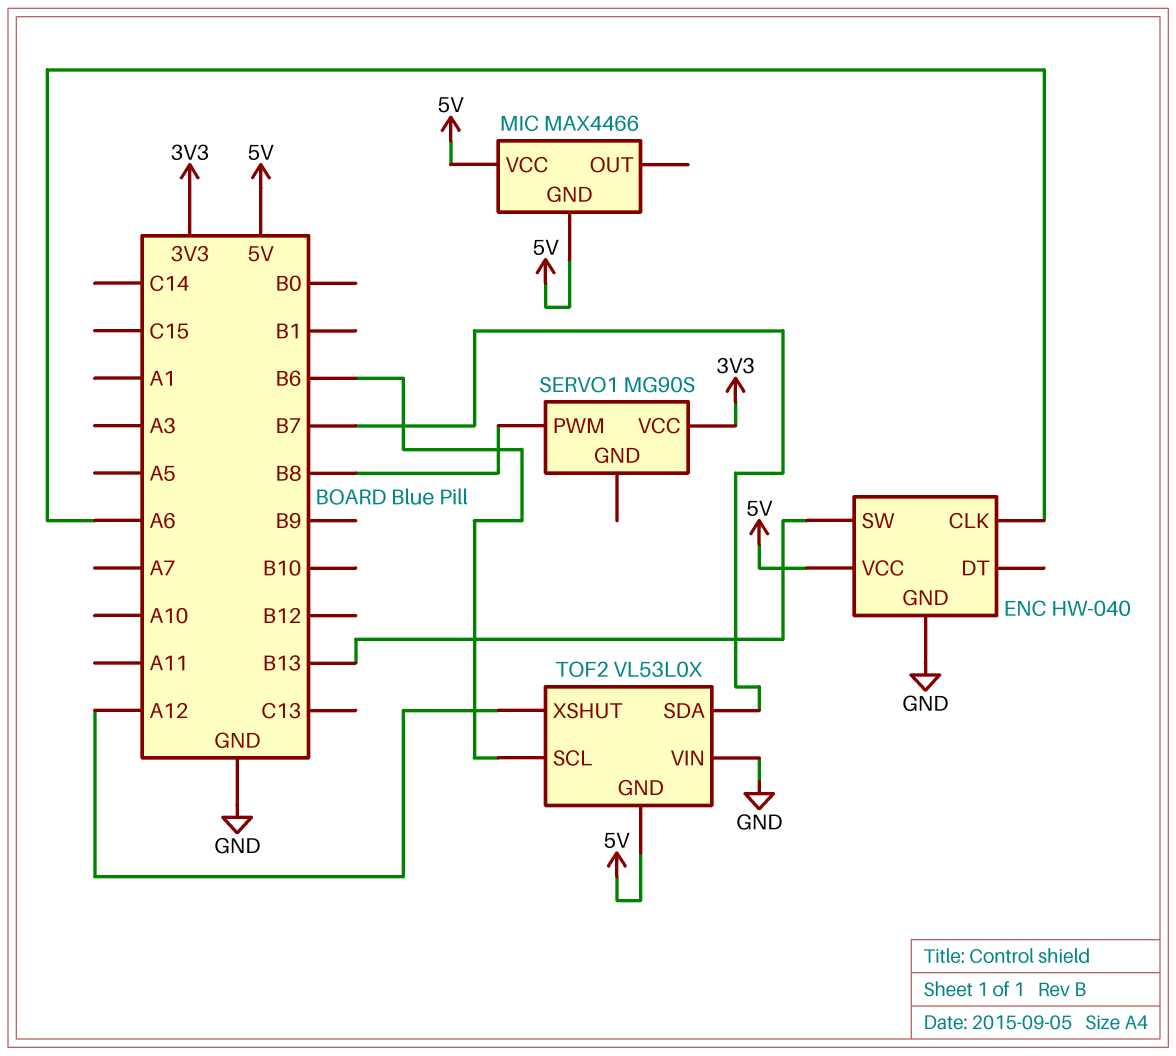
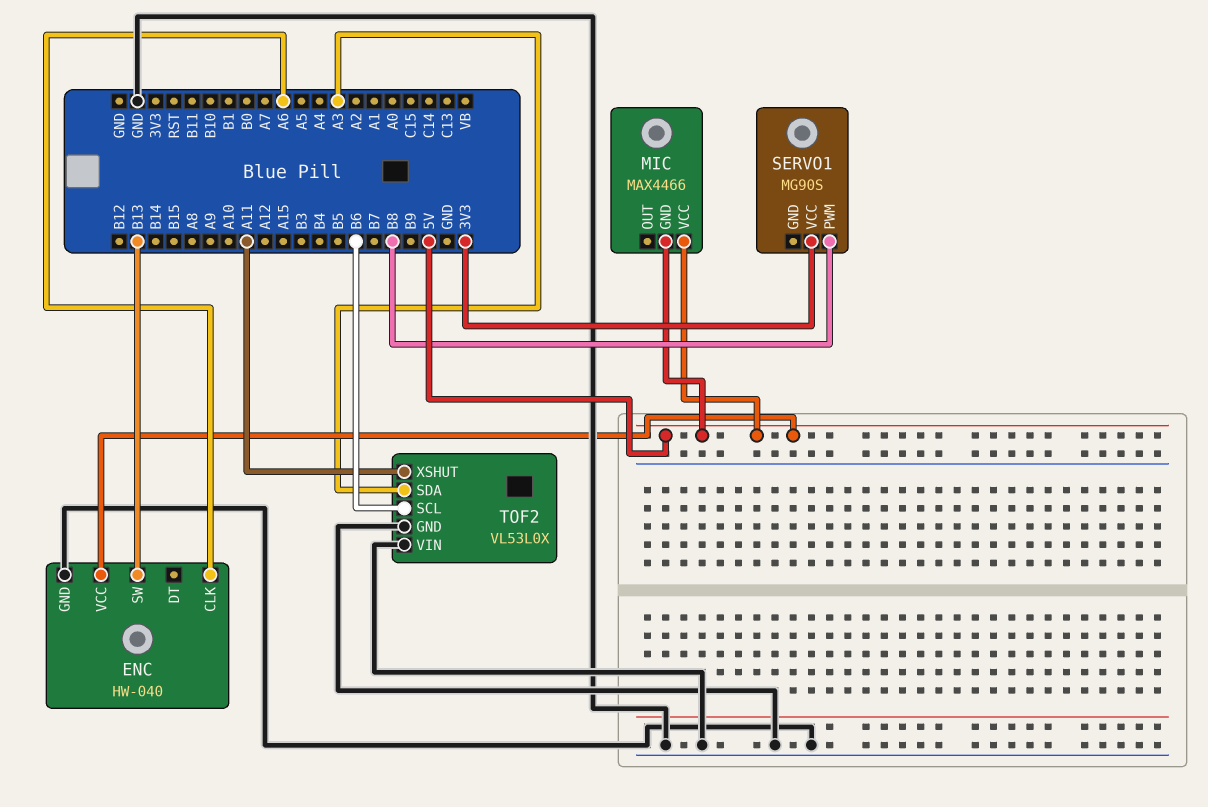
TOF2 pin GND: 5V -> GND
TOF2 pin SDA: B7 -> A3
TOF2 pin XSHUT: A12 -> A11

